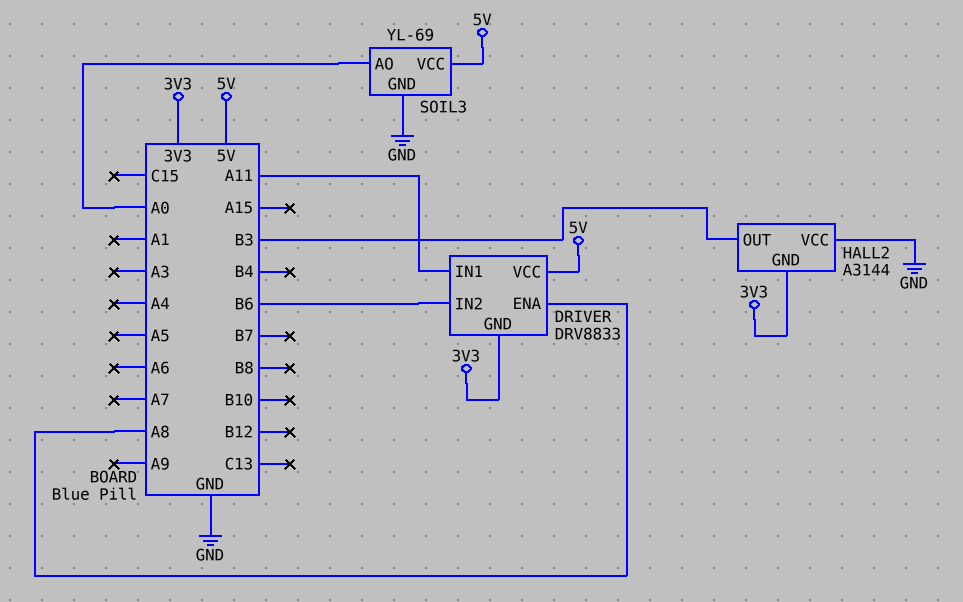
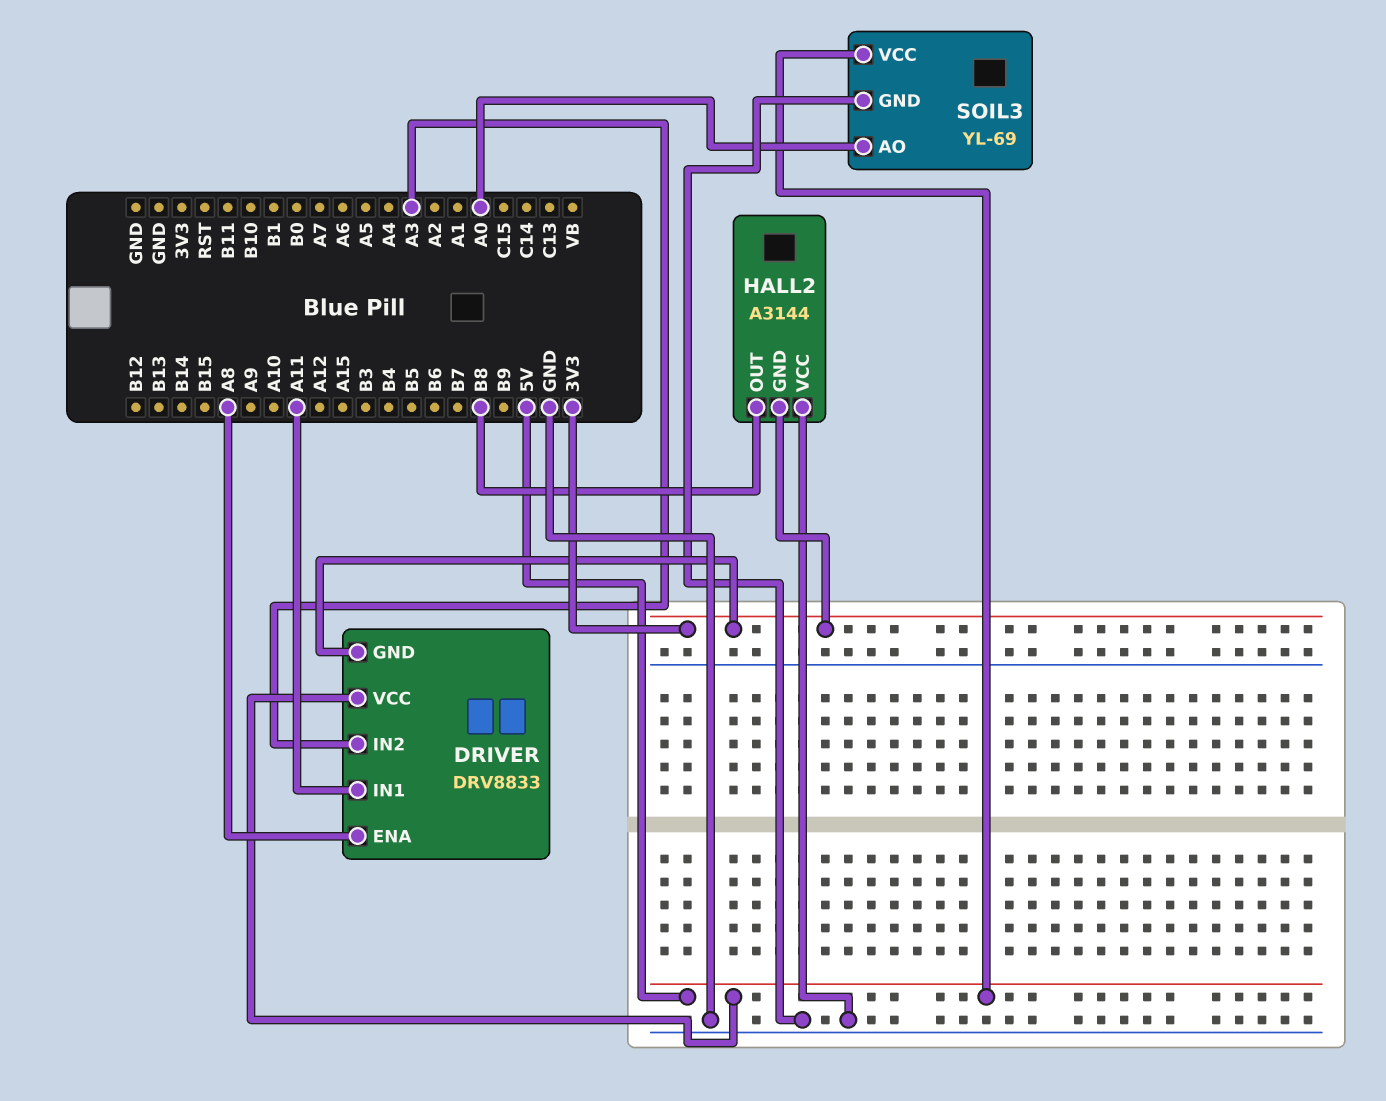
DRIVER pin IN2: B6 -> A3
HALL2 pin OUT: B3 -> B8

